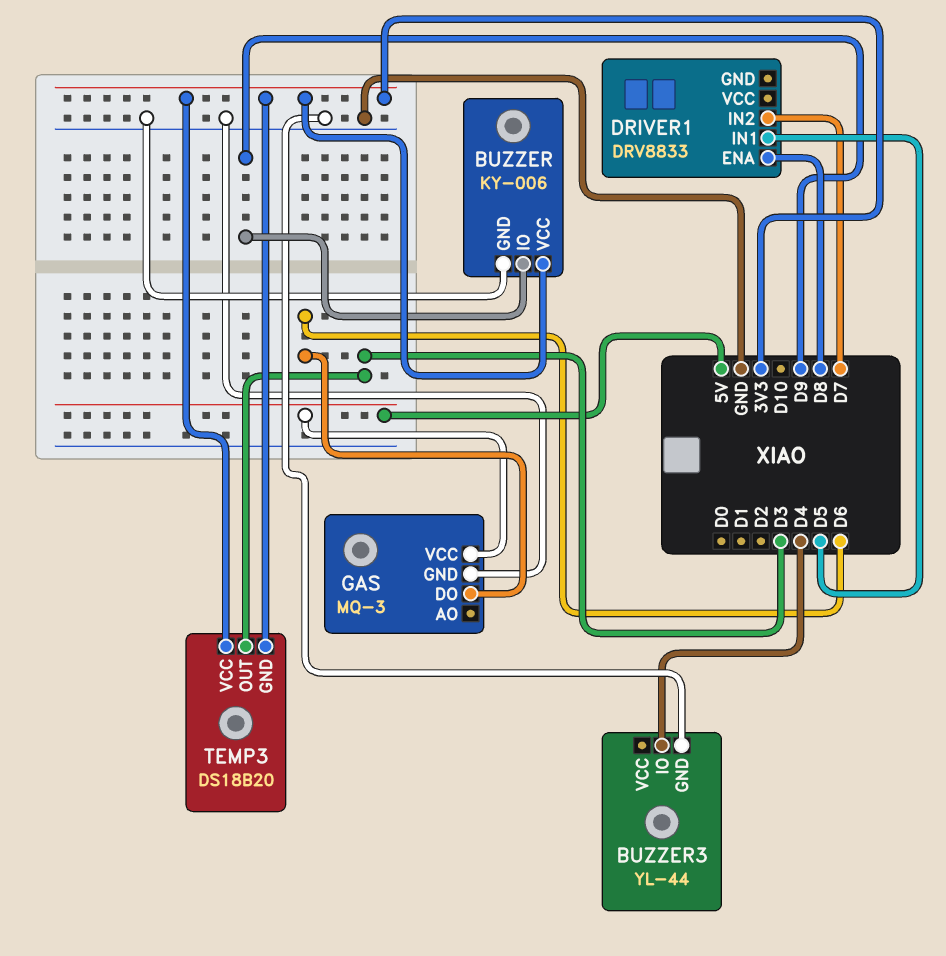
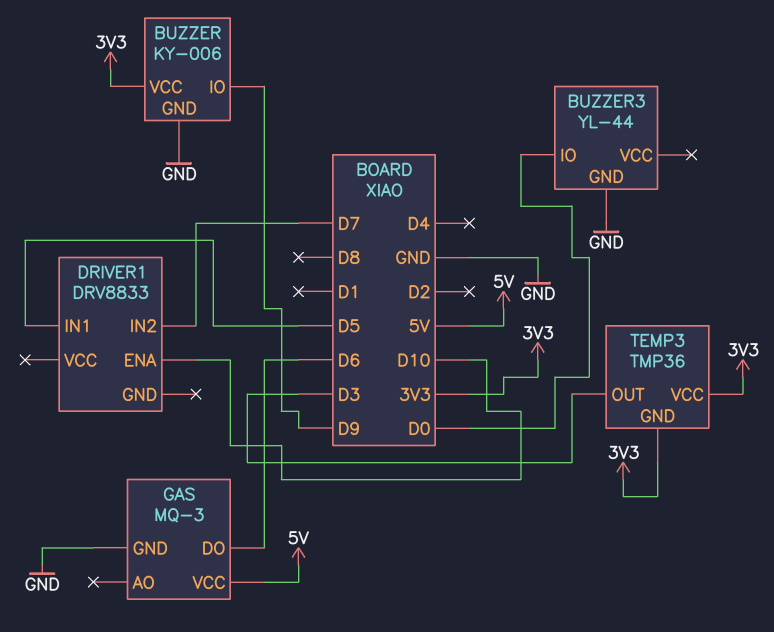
BUZZER3 pin IO: D4 -> D0
DRIVER1 pin ENA: D8 -> D10
TEMP3: DS18B20 -> TMP36

